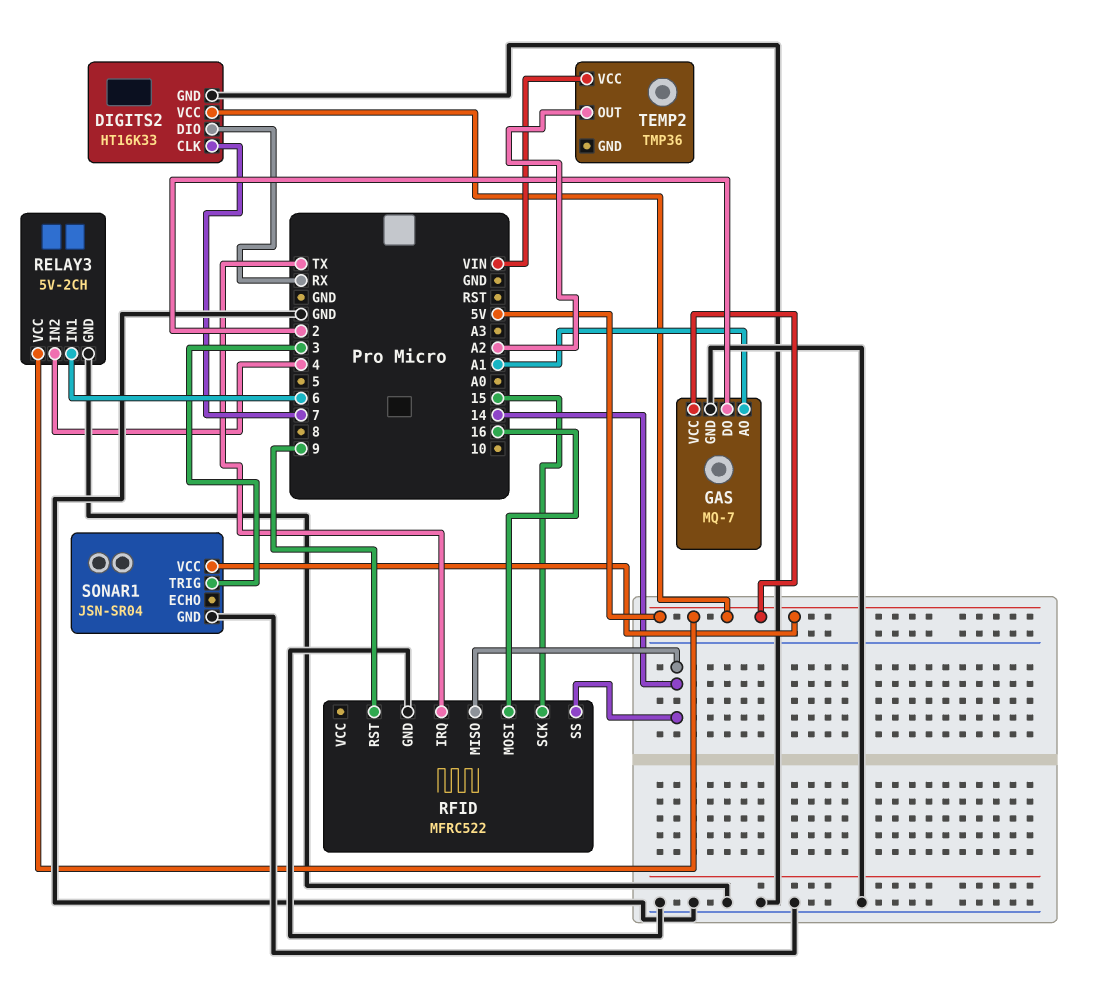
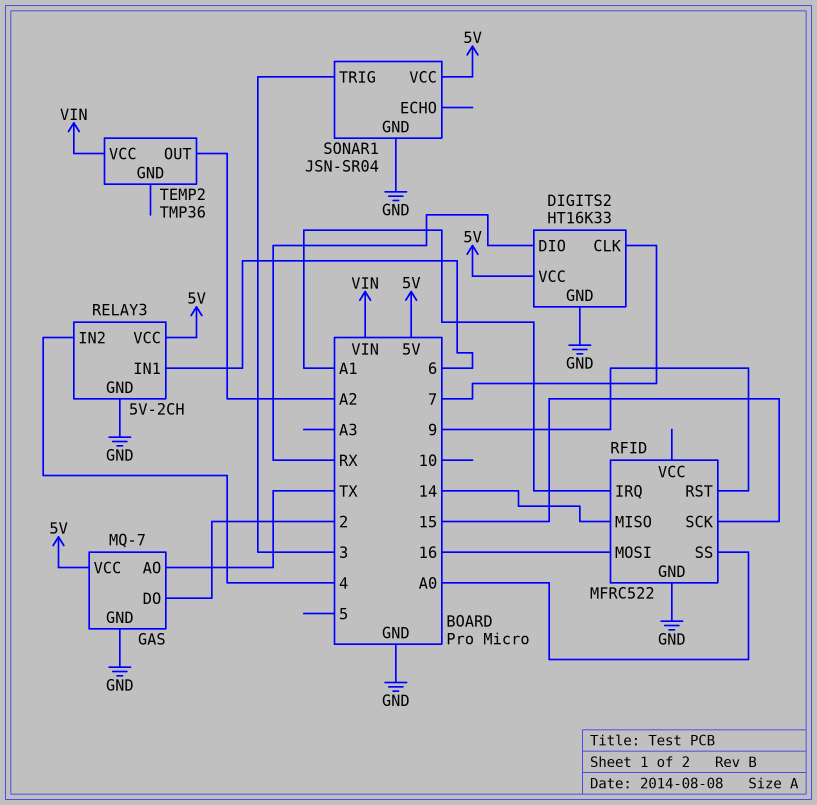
GAS pin AO: A1 -> TX
RFID pin IRQ: TX -> A1
RFID pin SS: 14 -> A0

